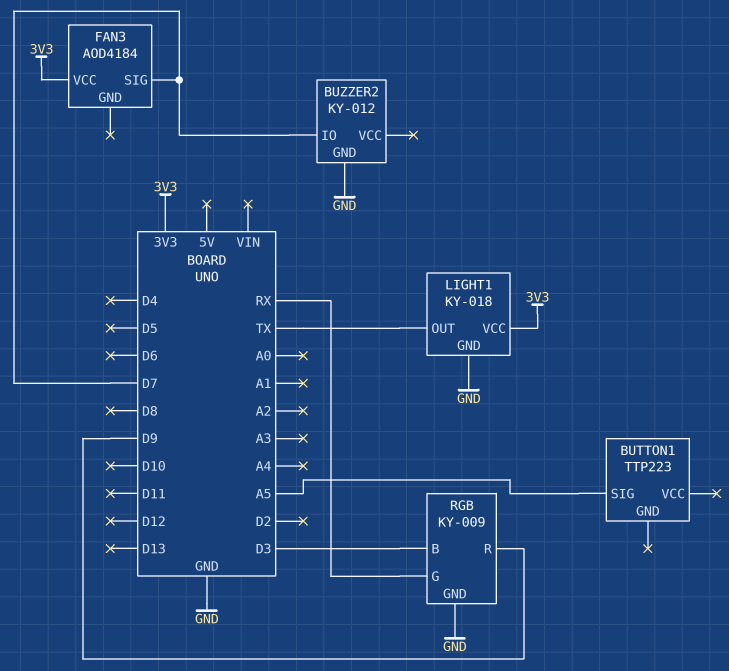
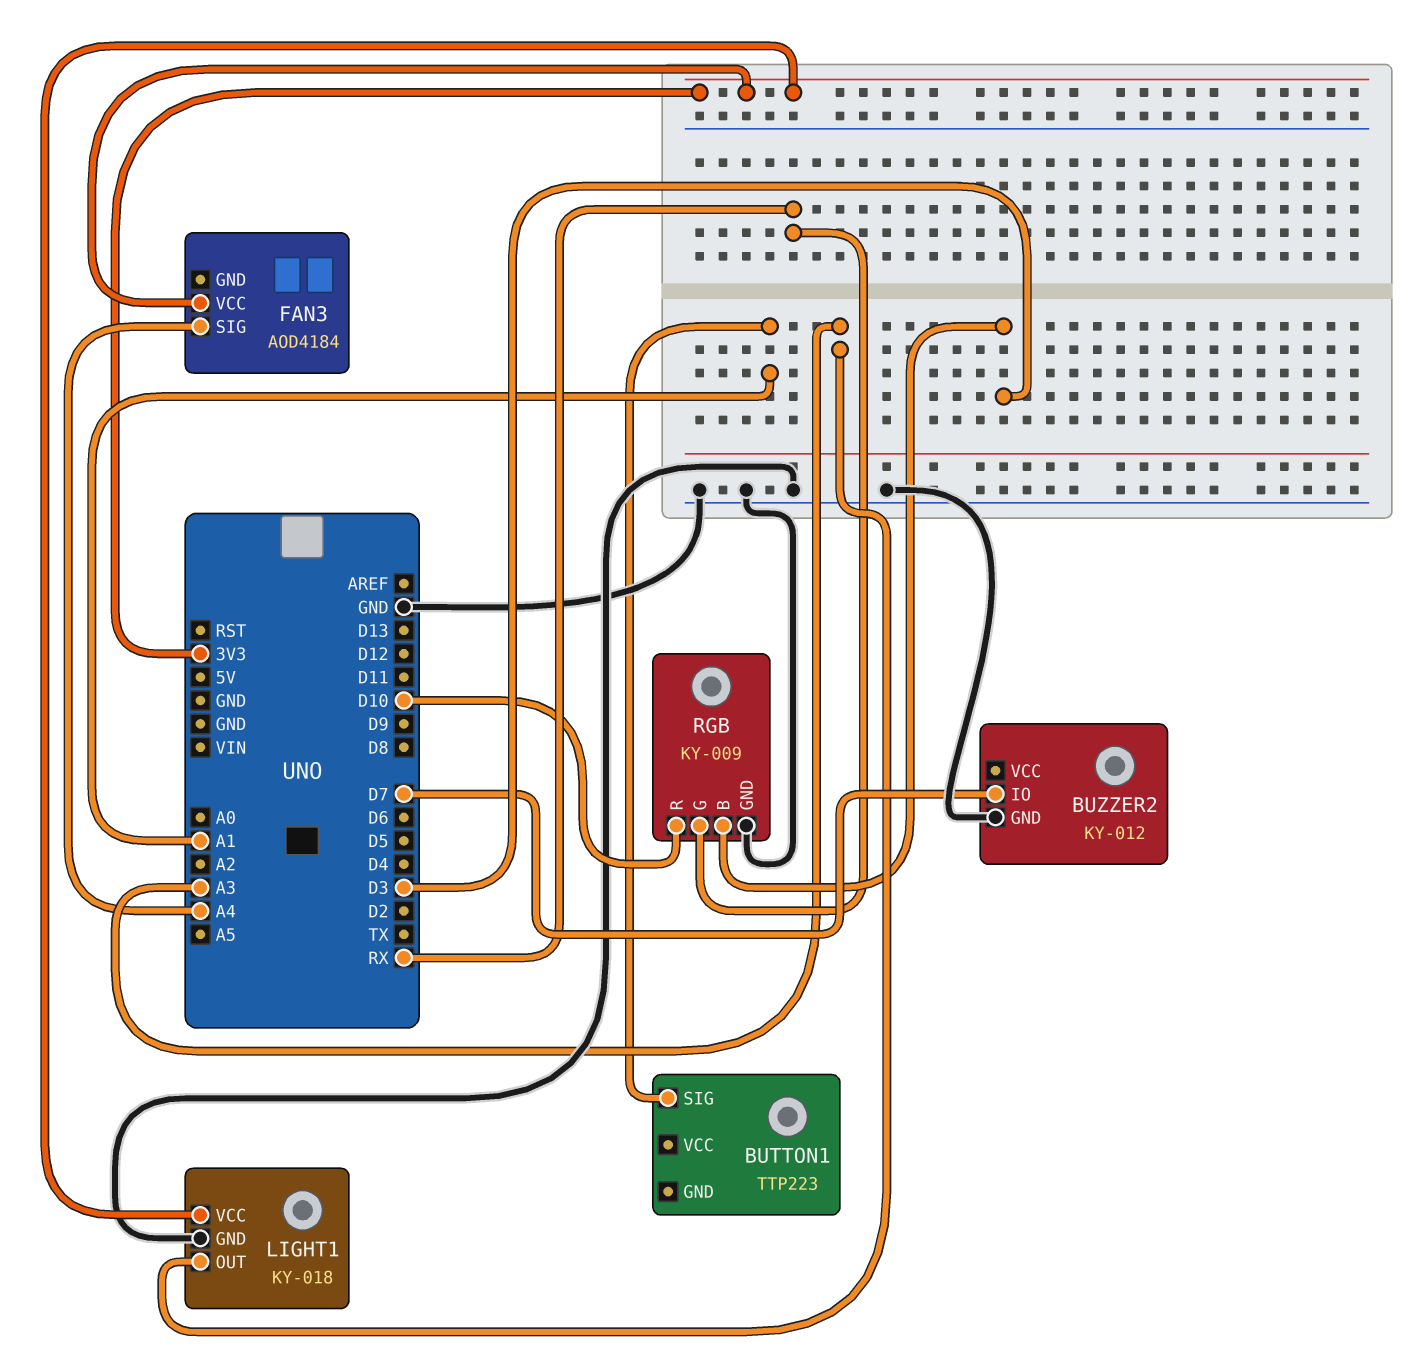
BUTTON1 pin SIG: A5 -> A1
FAN3 pin SIG: D7 -> A4
LIGHT1 pin OUT: TX -> A3
RGB pin R: D9 -> D10

